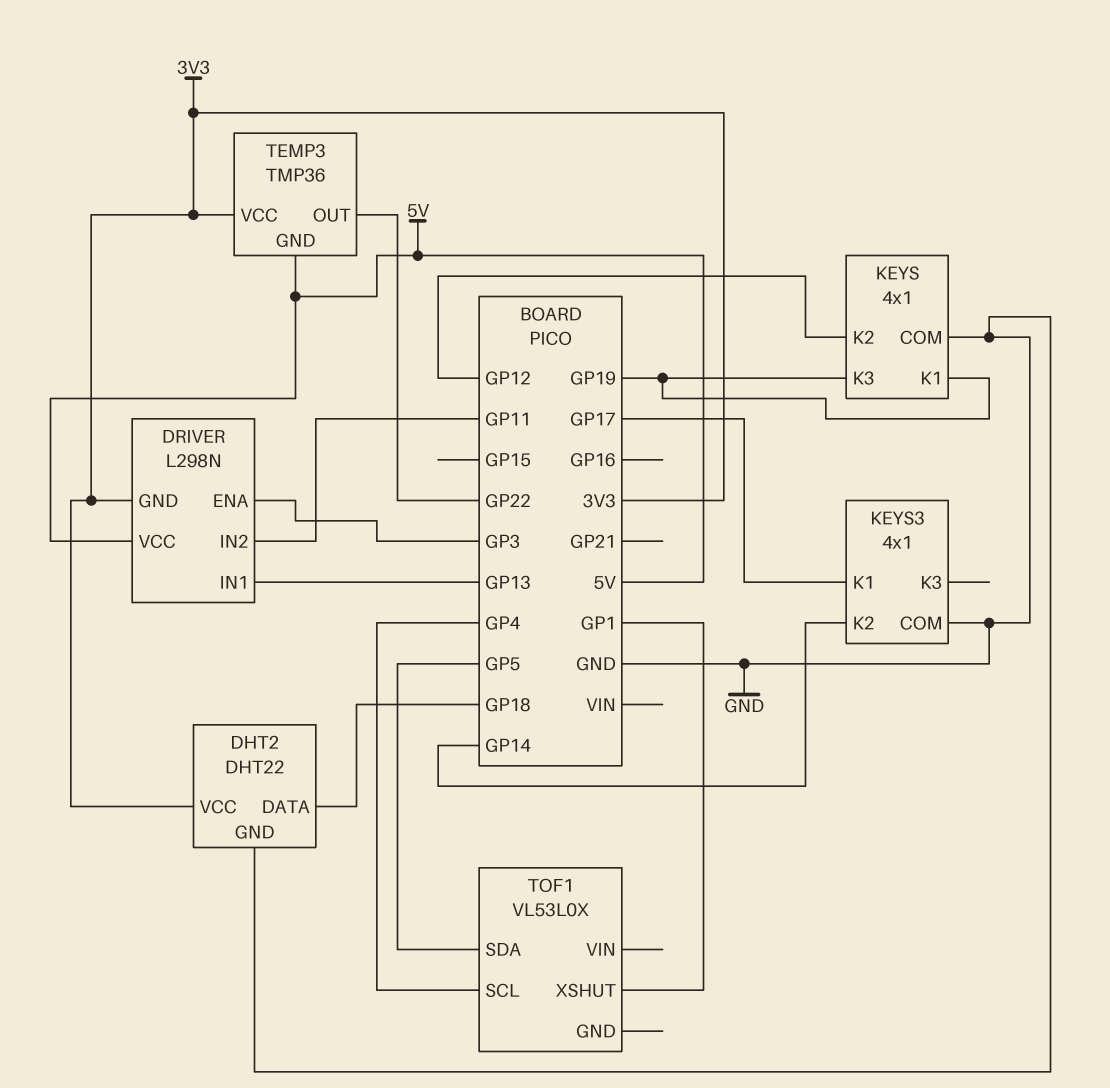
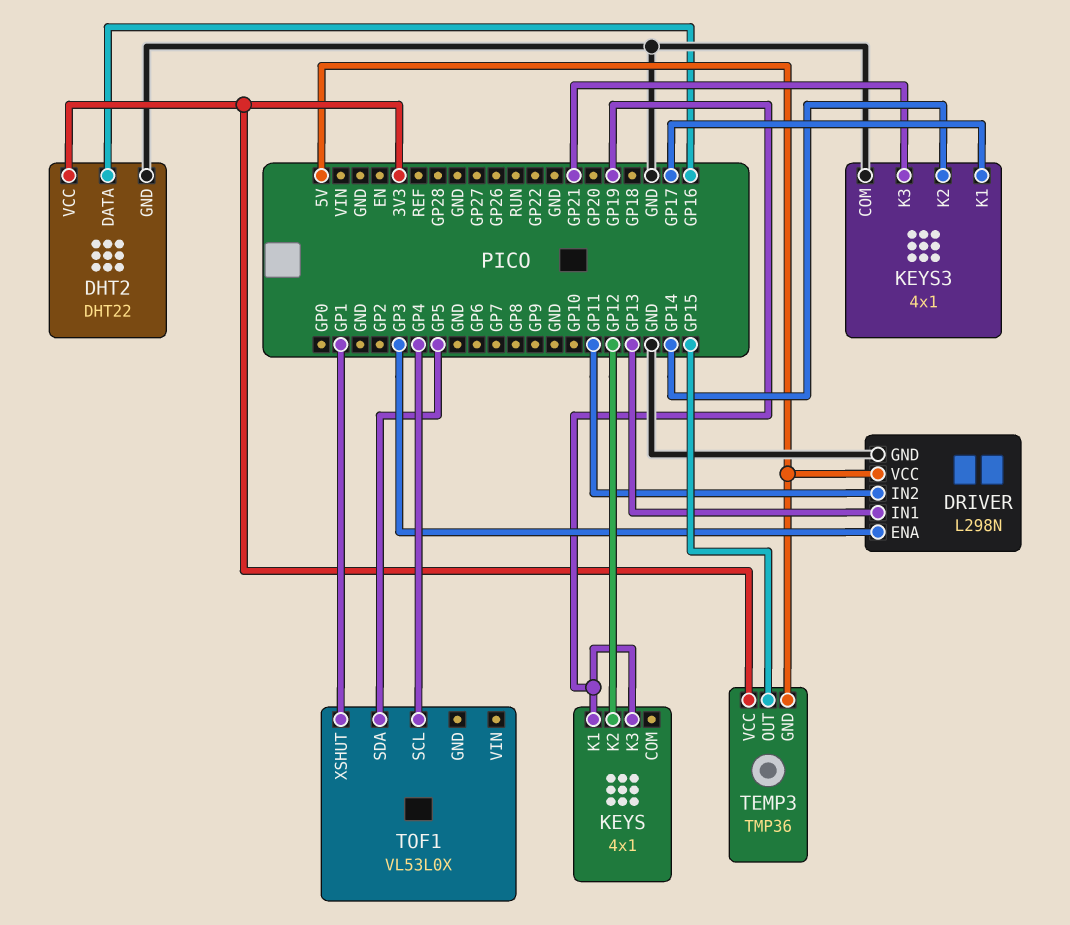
DHT2 pin DATA: GP18 -> GP16
DRIVER pin GND: 3V3 -> GND
KEYS pin COM: GND -> none
KEYS3 pin K3: none -> GP21
TEMP3 pin OUT: GP22 -> GP15

